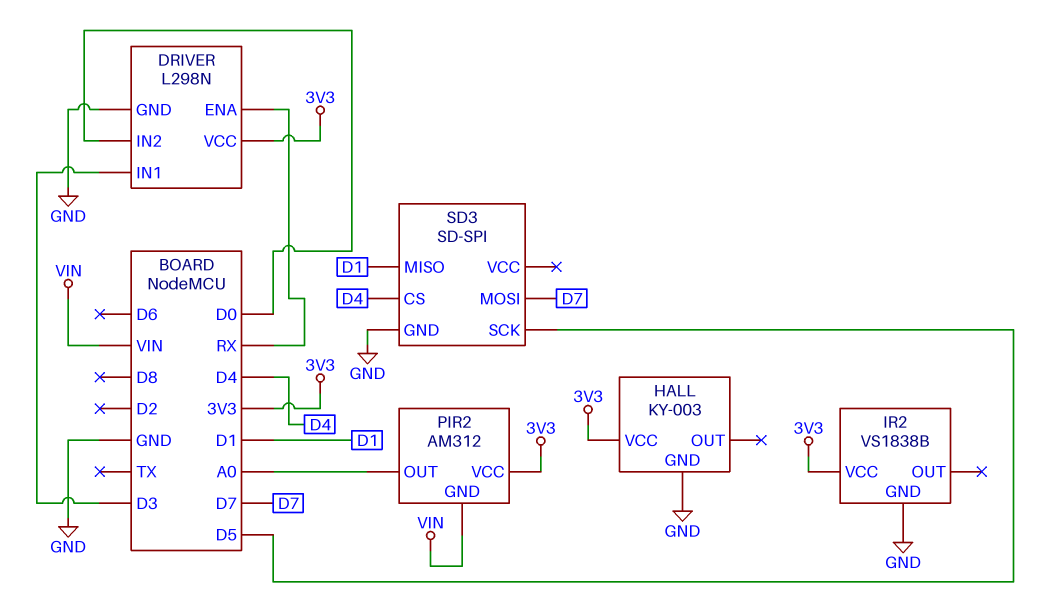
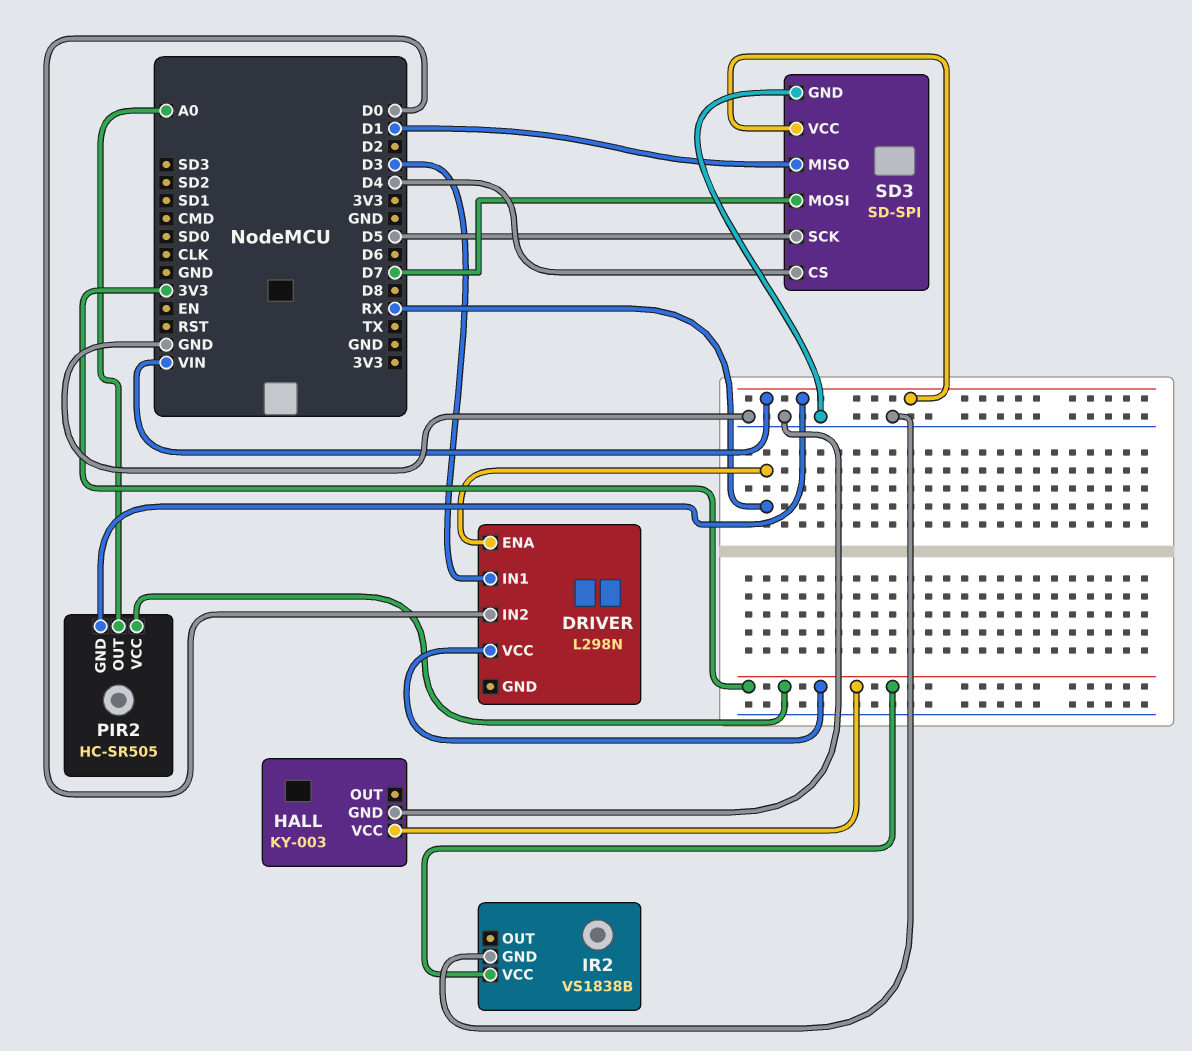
DRIVER pin GND: GND -> none
PIR2: AM312 -> HC-SR505
SD3 pin VCC: none -> VIN

